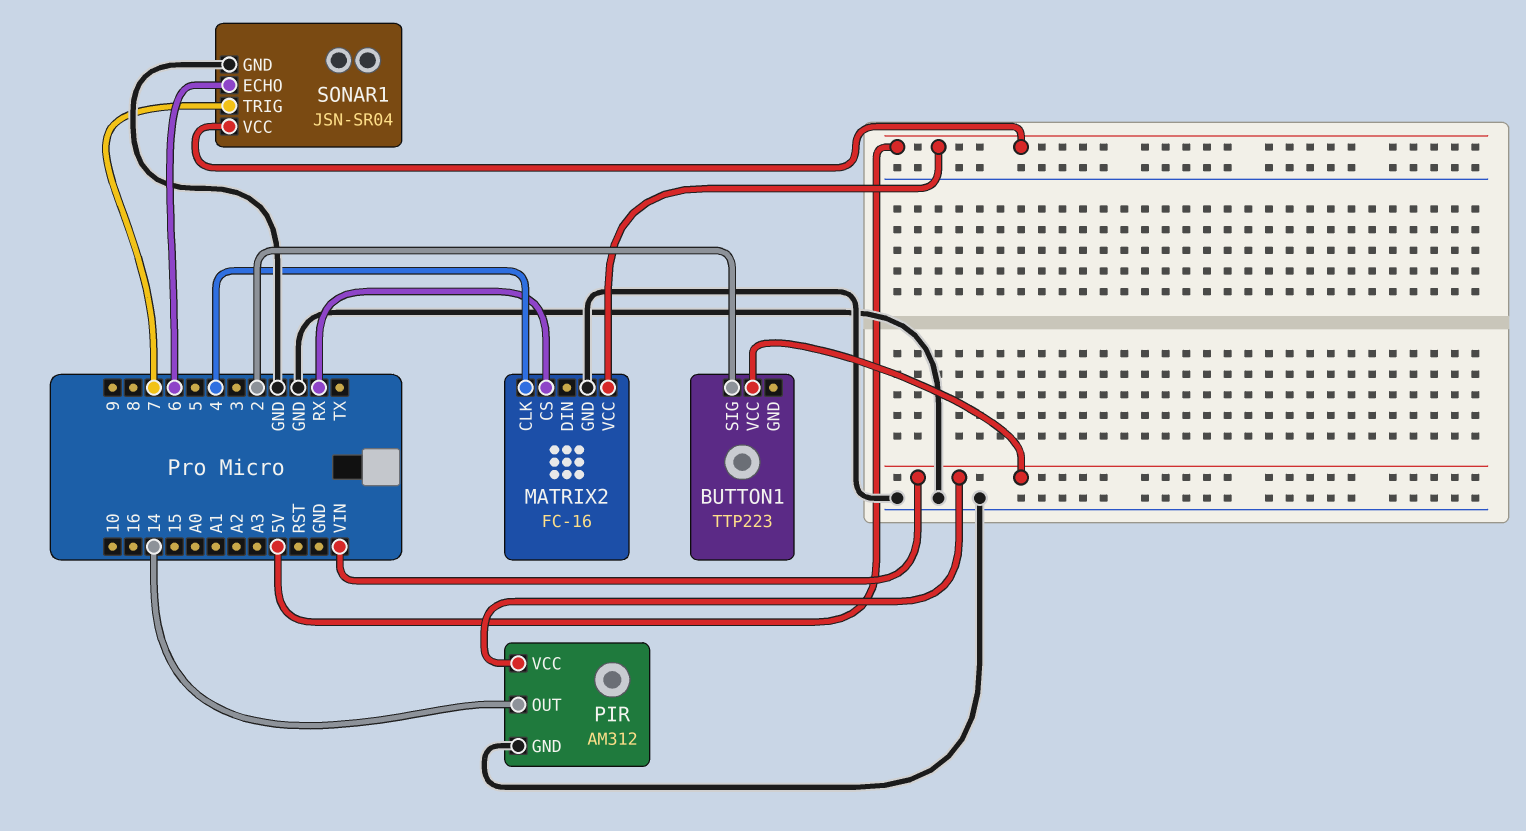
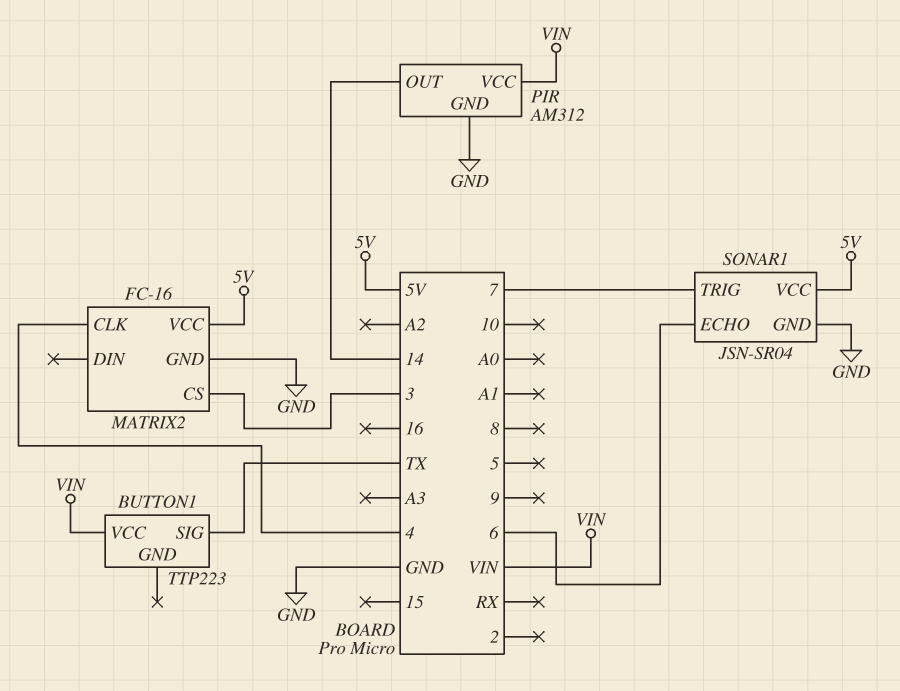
BUTTON1 pin SIG: 2 -> TX
MATRIX2 pin CS: RX -> 3

